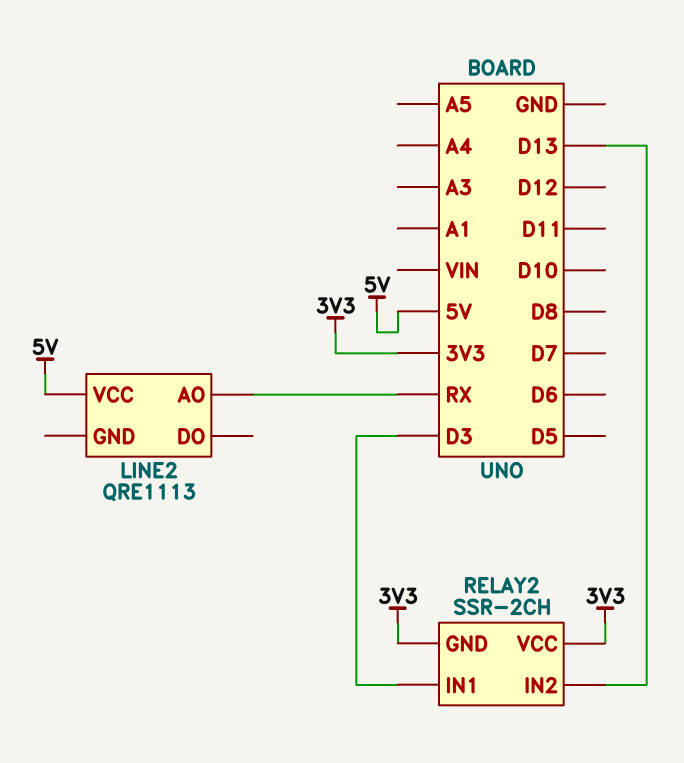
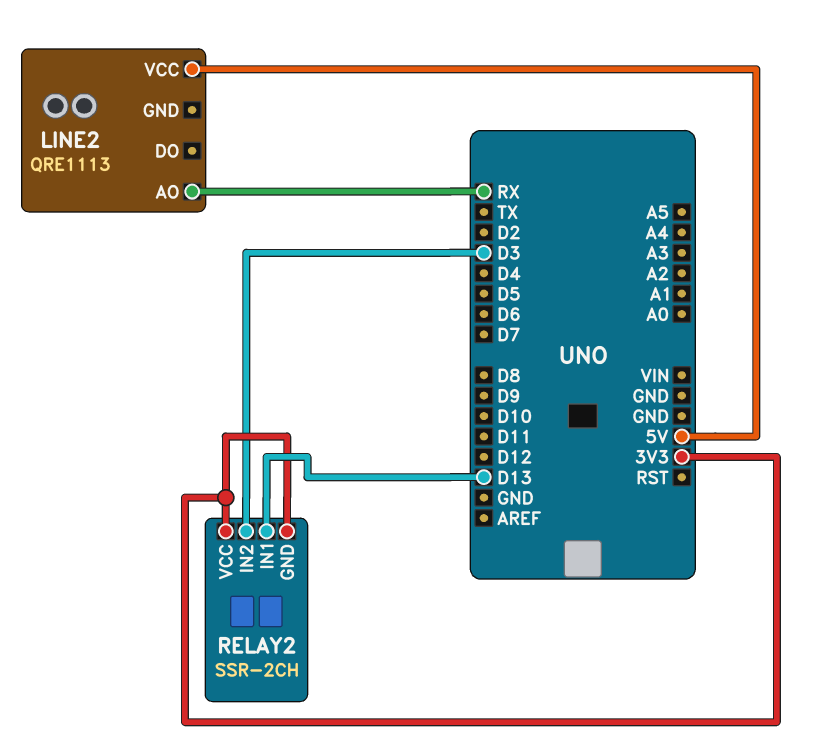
RELAY2 pin IN1: D3 -> D13
RELAY2 pin IN2: D13 -> D3

